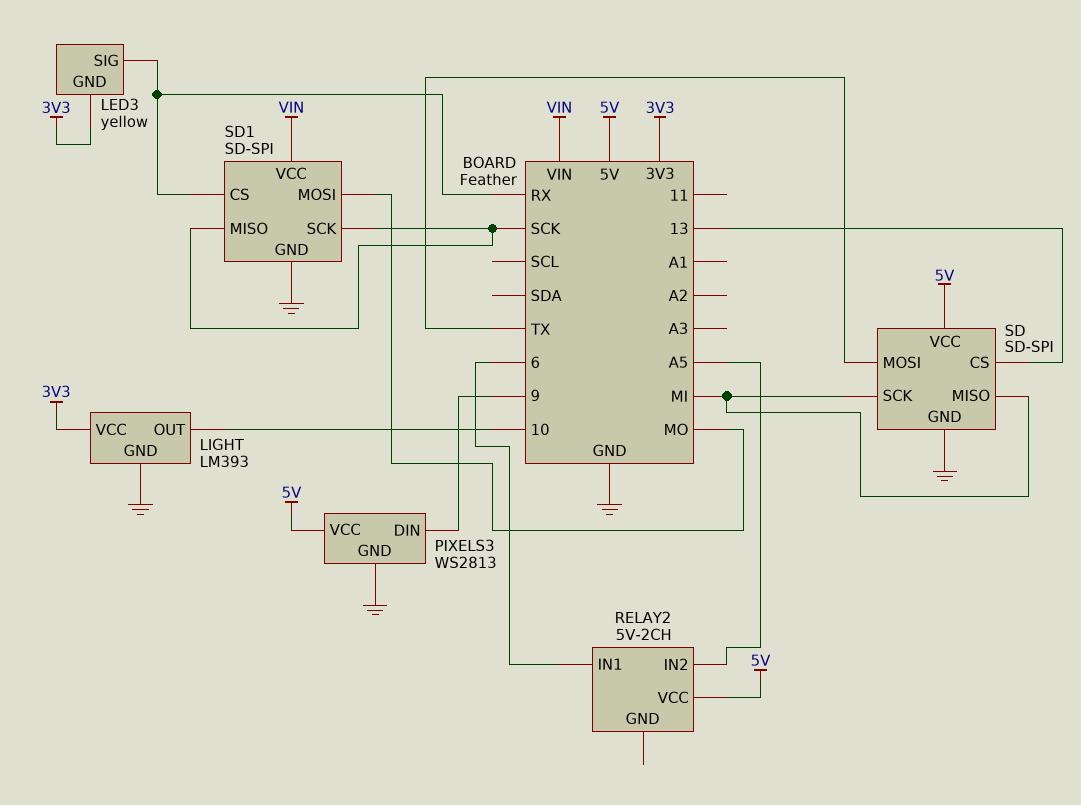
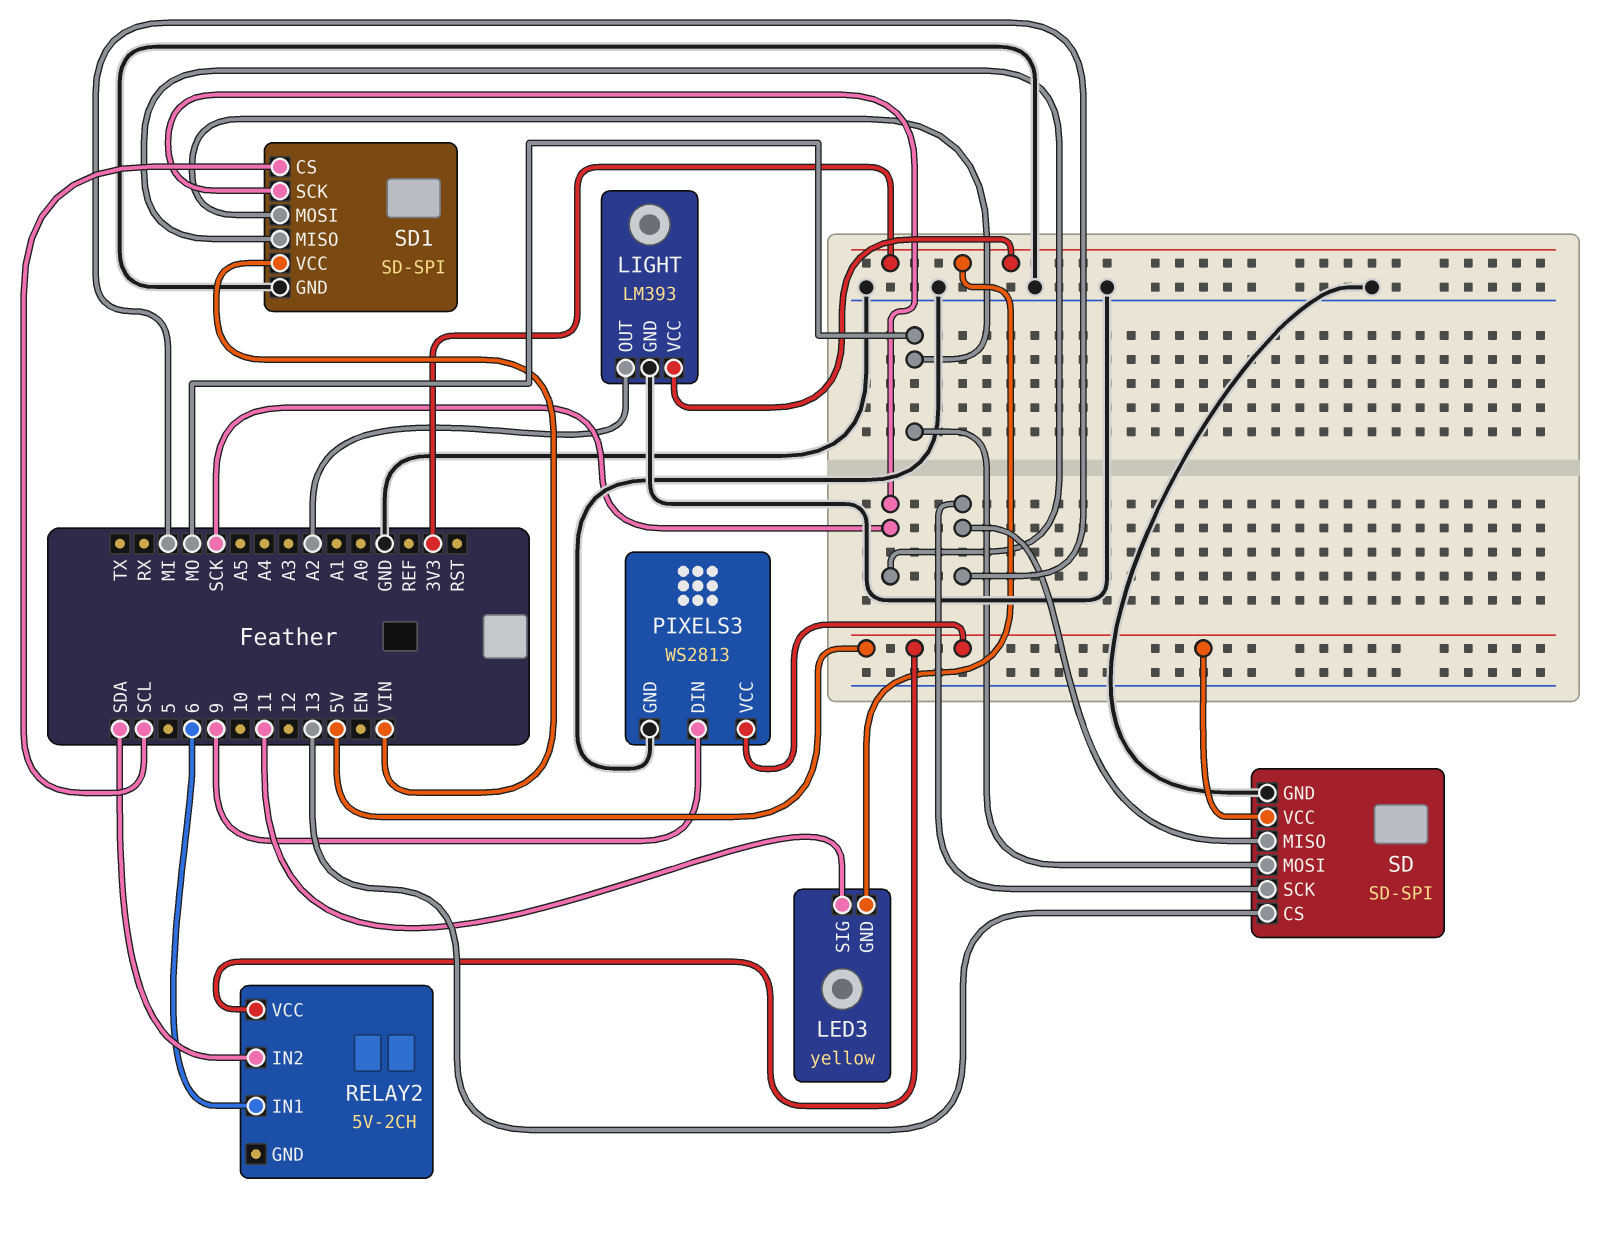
LED3 pin SIG: RX -> 11
LIGHT pin OUT: 10 -> A2
RELAY2 pin IN2: A5 -> SDA
SD pin MOSI: TX -> MO
SD1 pin CS: RX -> SCL

